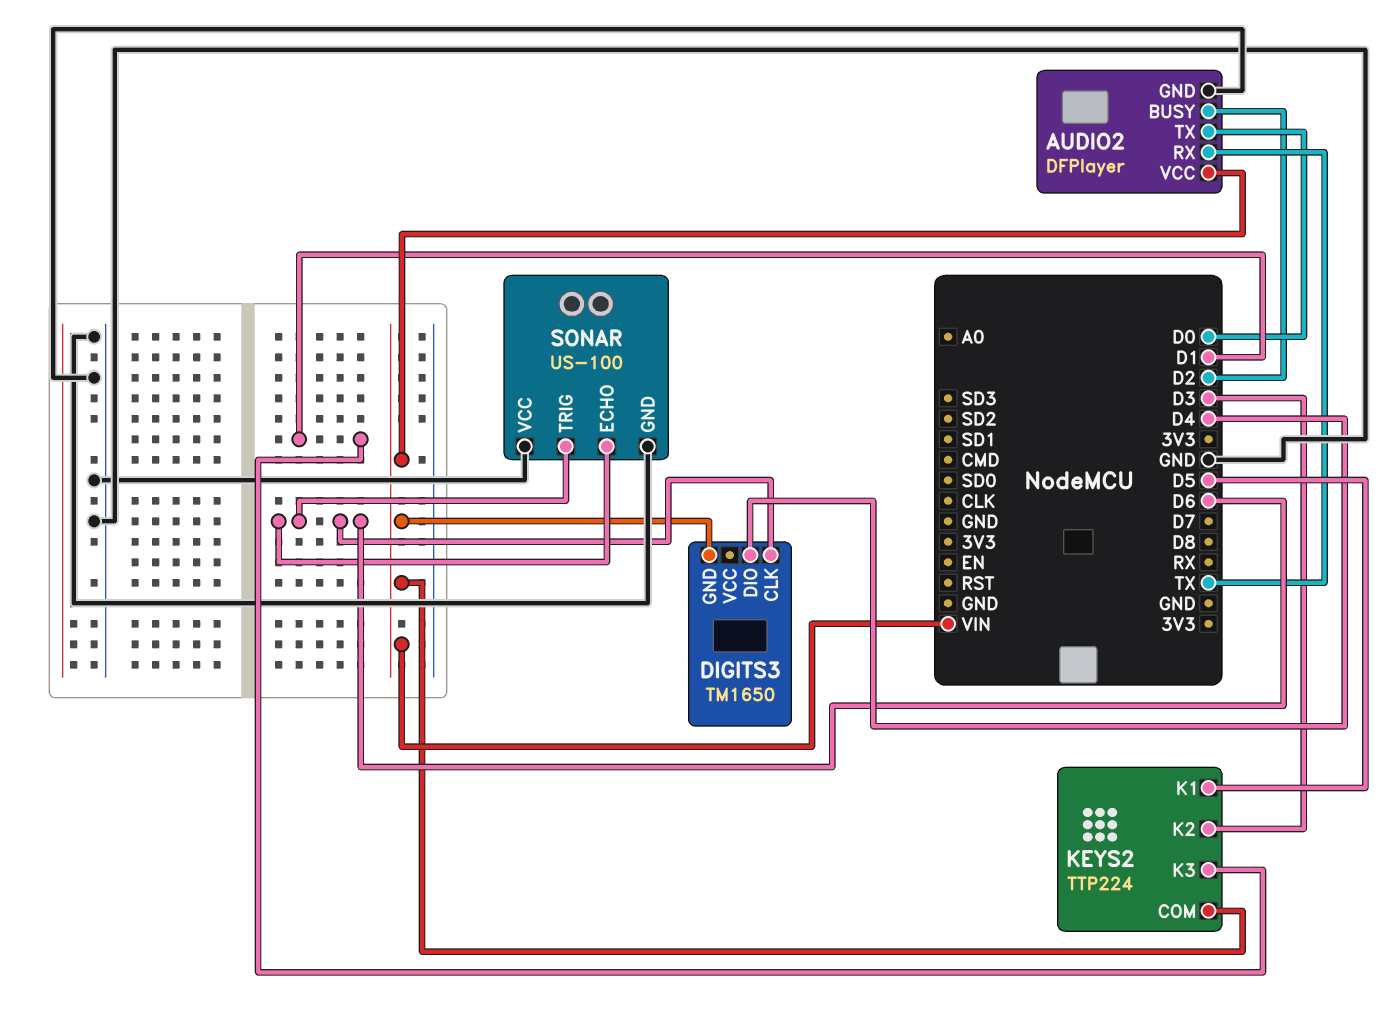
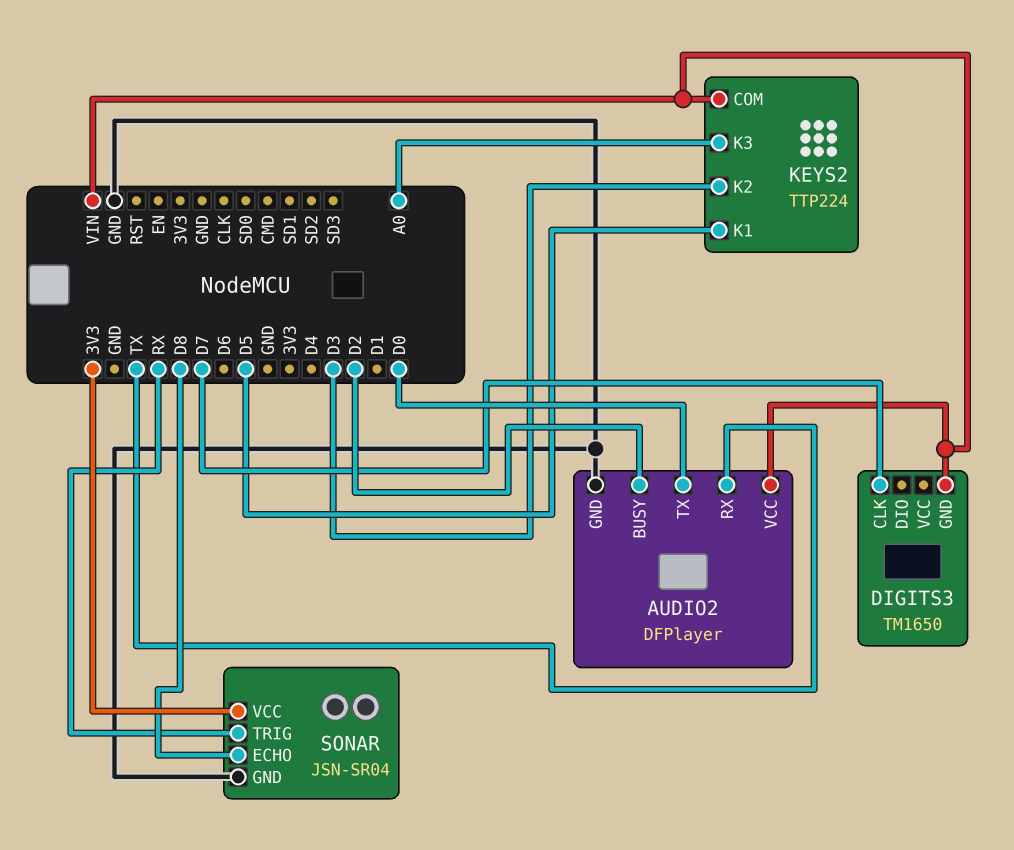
DIGITS3 pin CLK: D6 -> D7
DIGITS3 pin DIO: D4 -> none
KEYS2 pin K3: D1 -> A0
SONAR: US-100 -> JSN-SR04
SONAR pin ECHO: D6 -> D8
SONAR pin TRIG: D6 -> RX
SONAR pin VCC: GND -> 3V3

